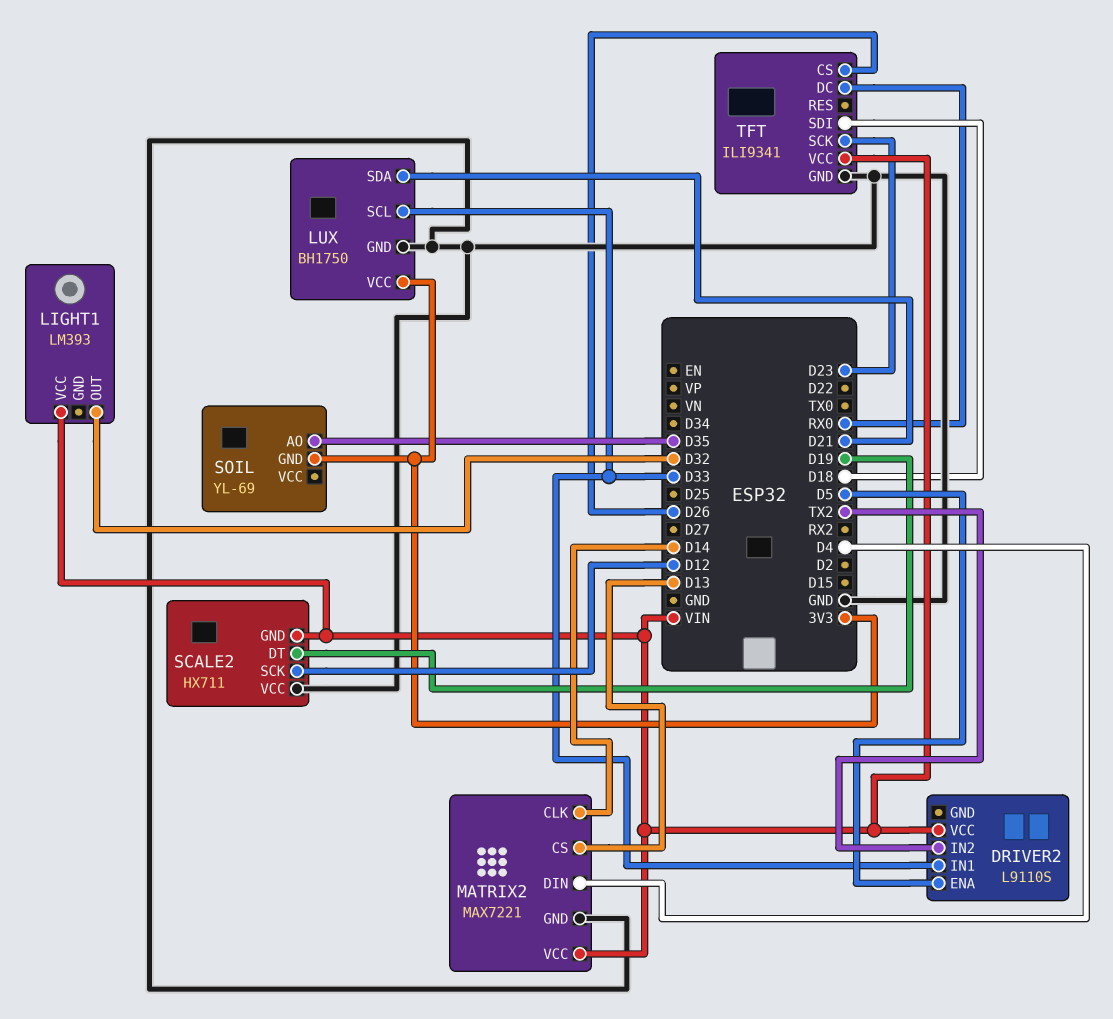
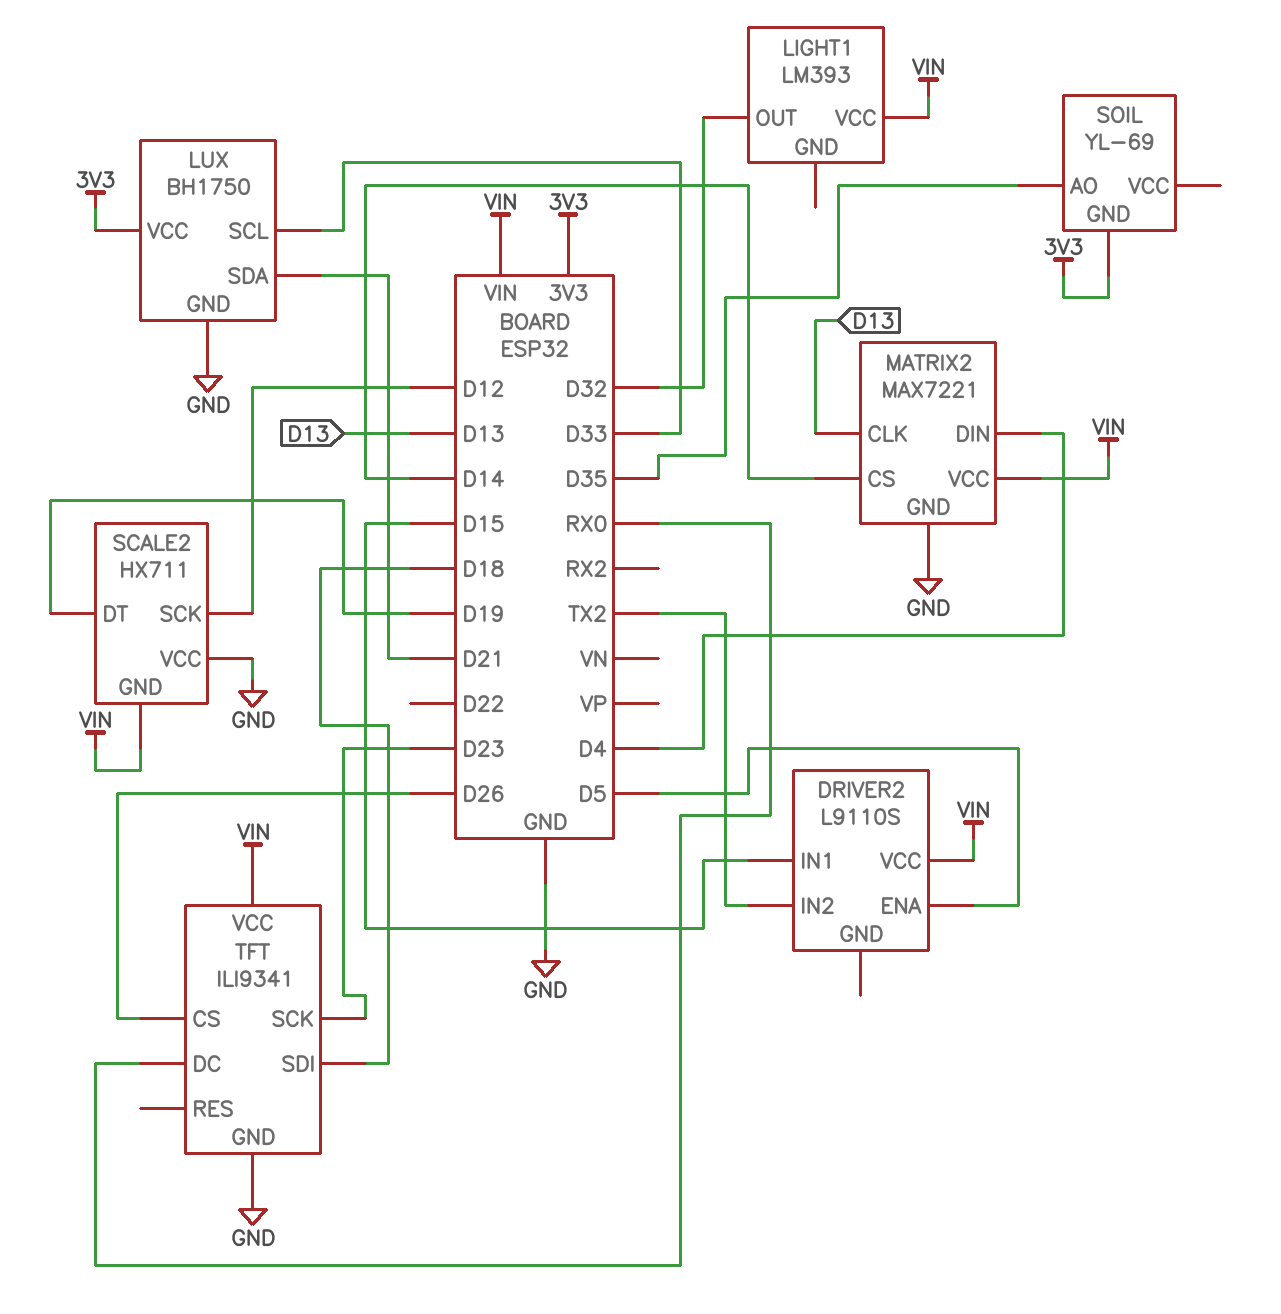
DRIVER2 pin IN1: D33 -> D15
MATRIX2 pin CLK: D14 -> D13
MATRIX2 pin CS: D13 -> D14

